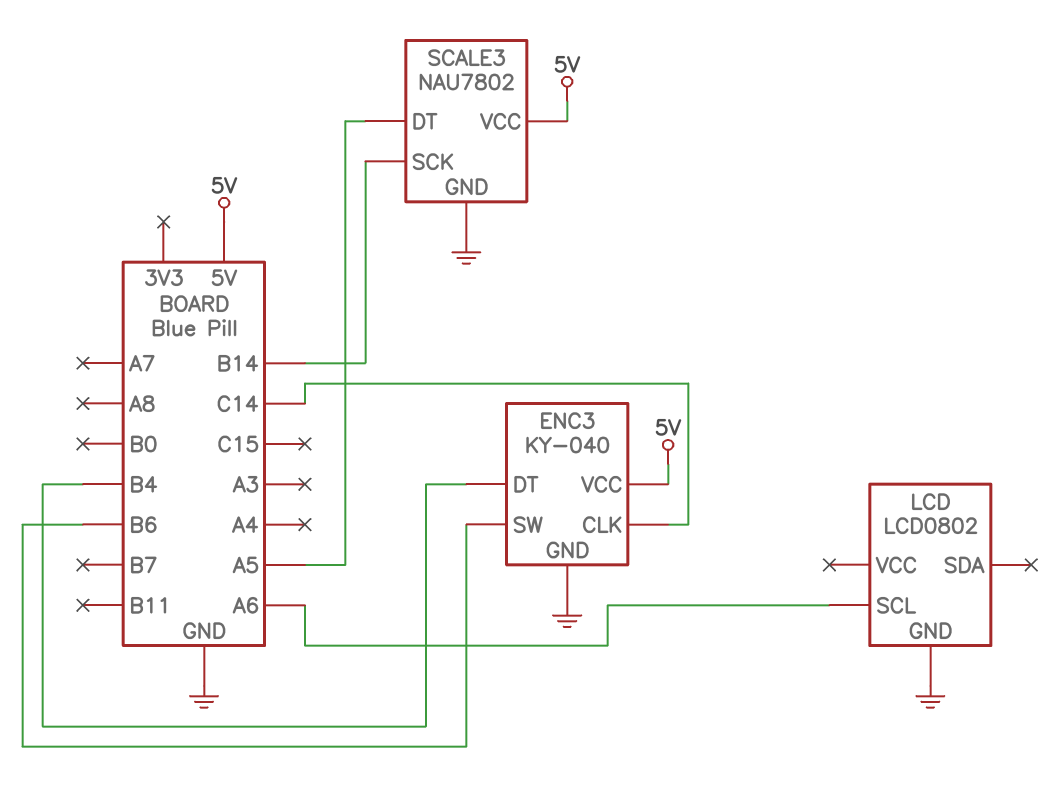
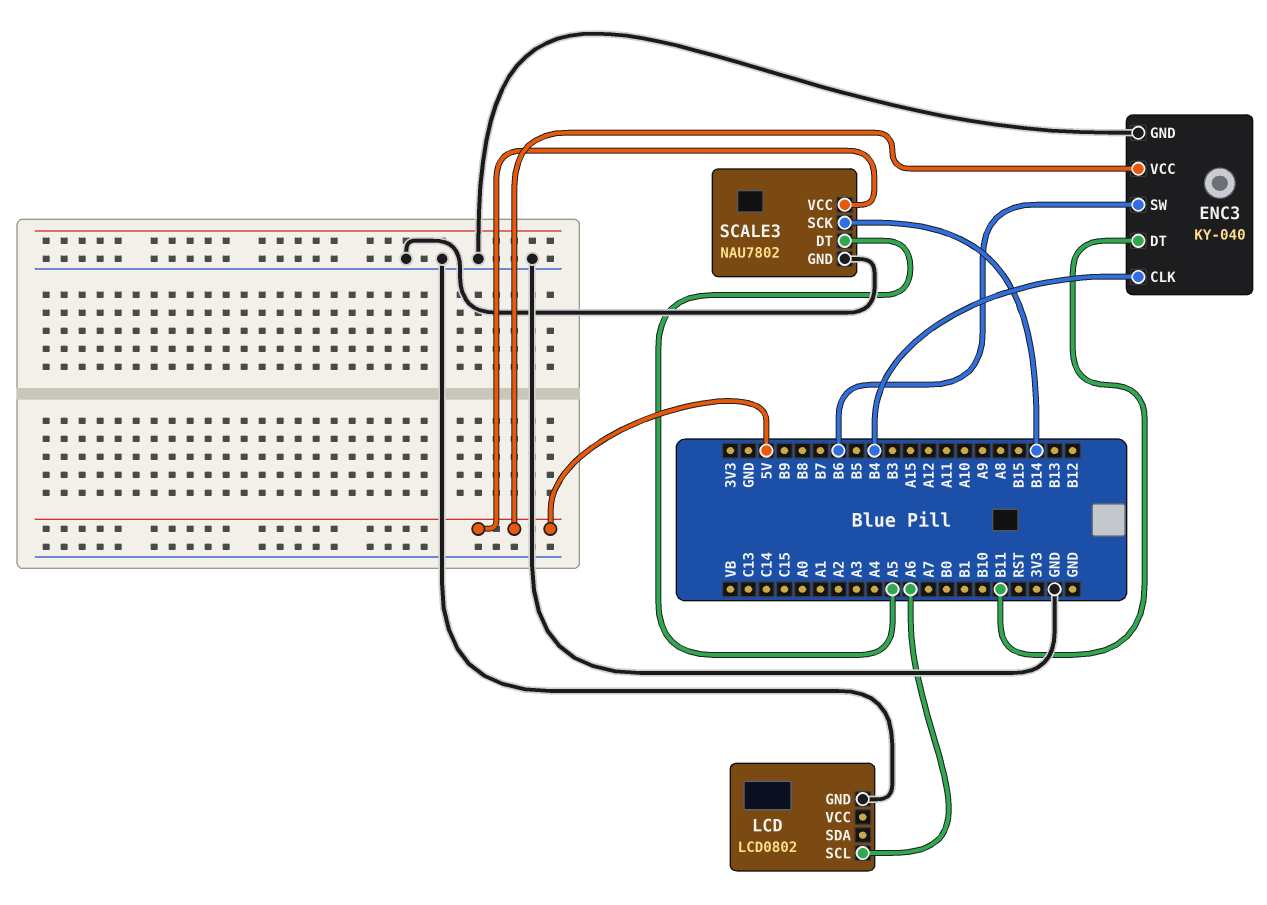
ENC3 pin CLK: C14 -> B4
ENC3 pin DT: B4 -> B11

